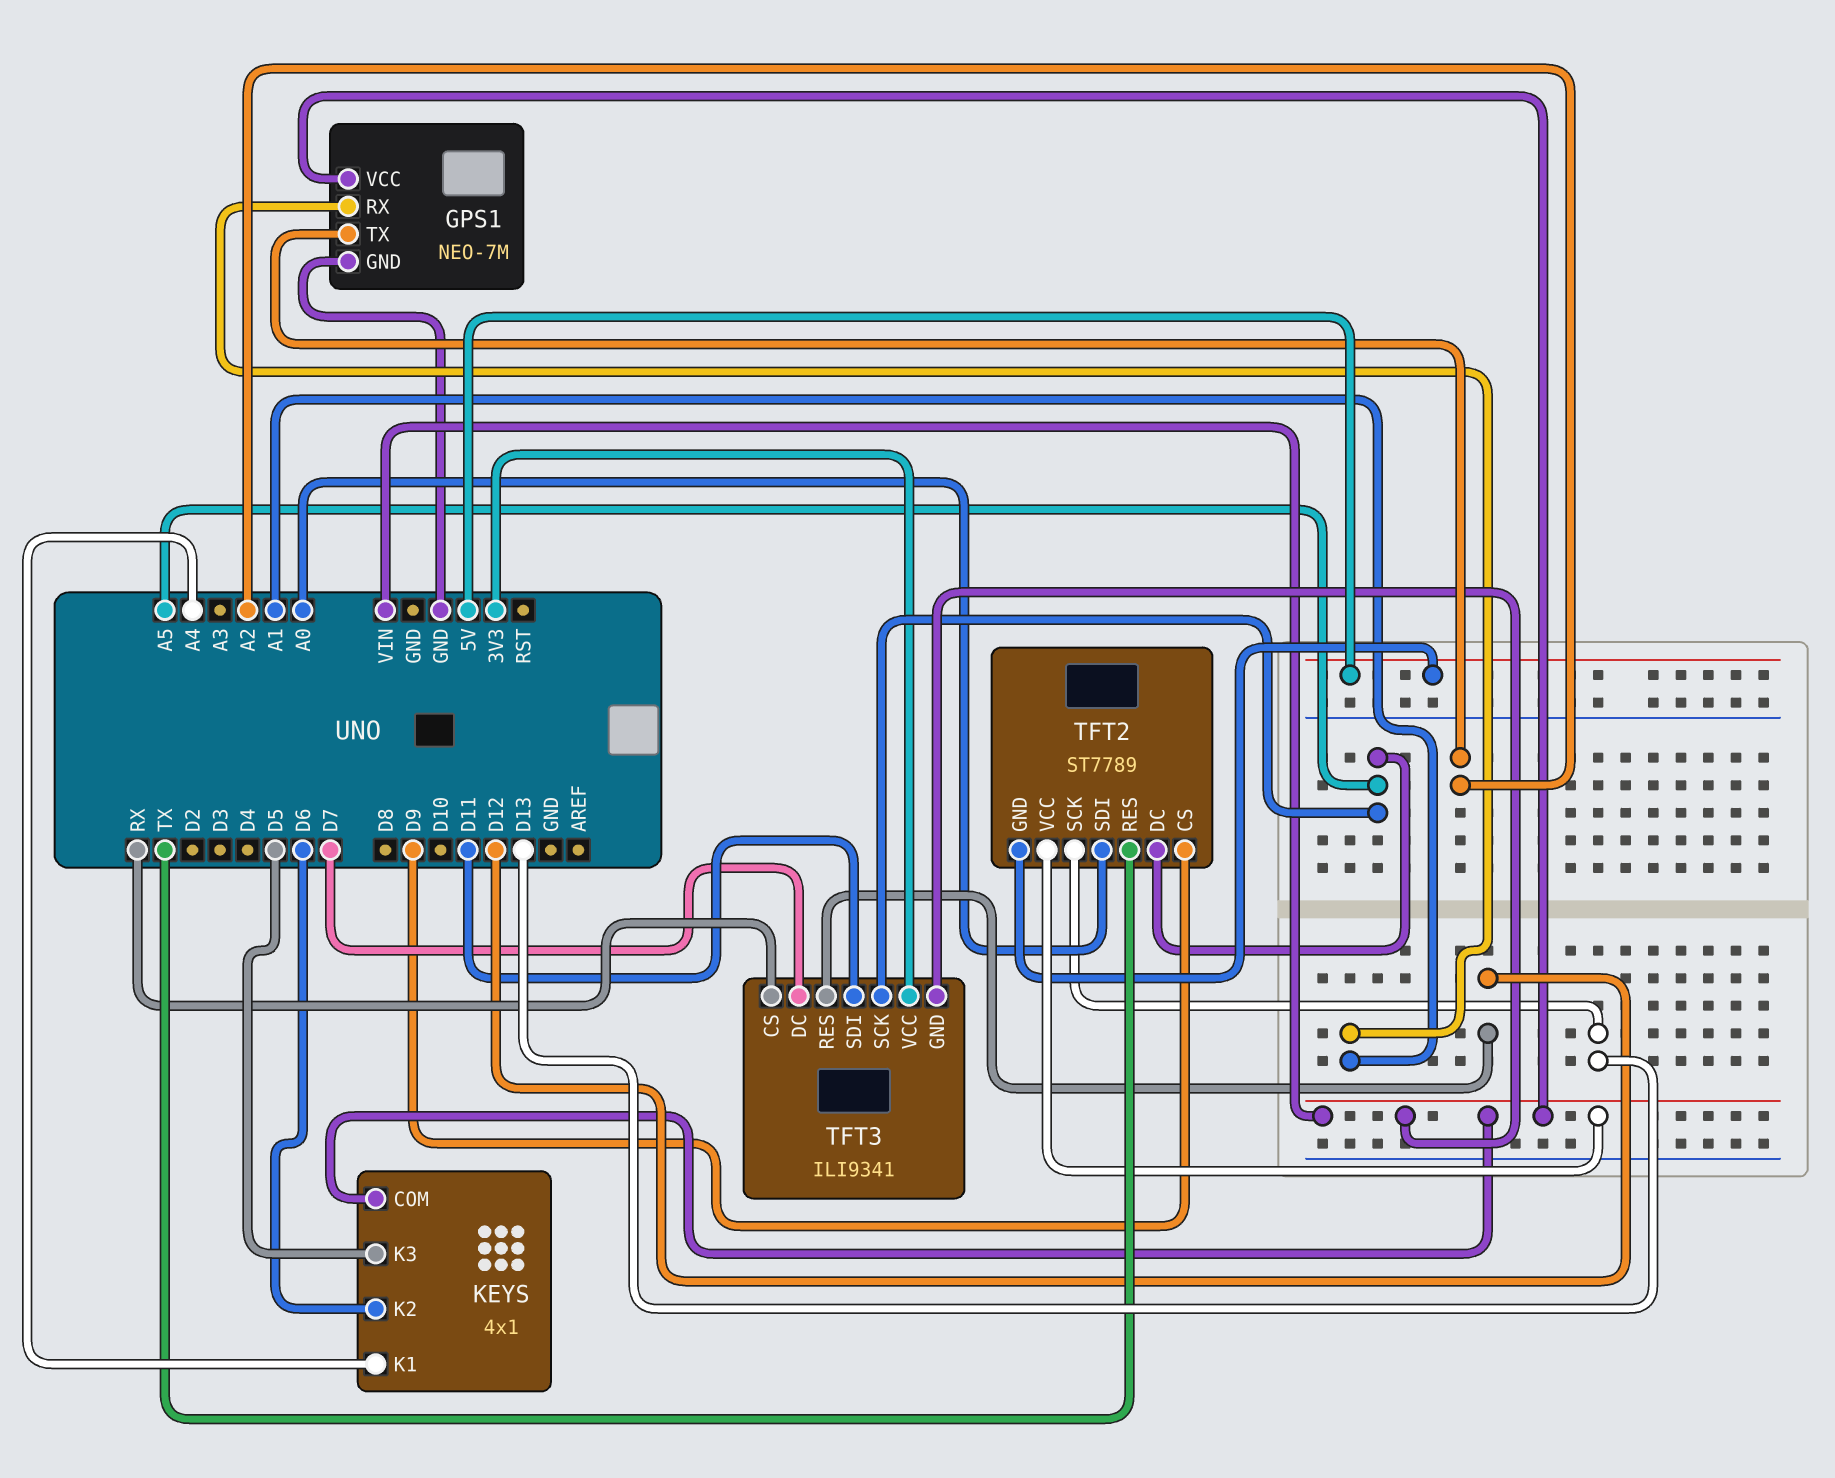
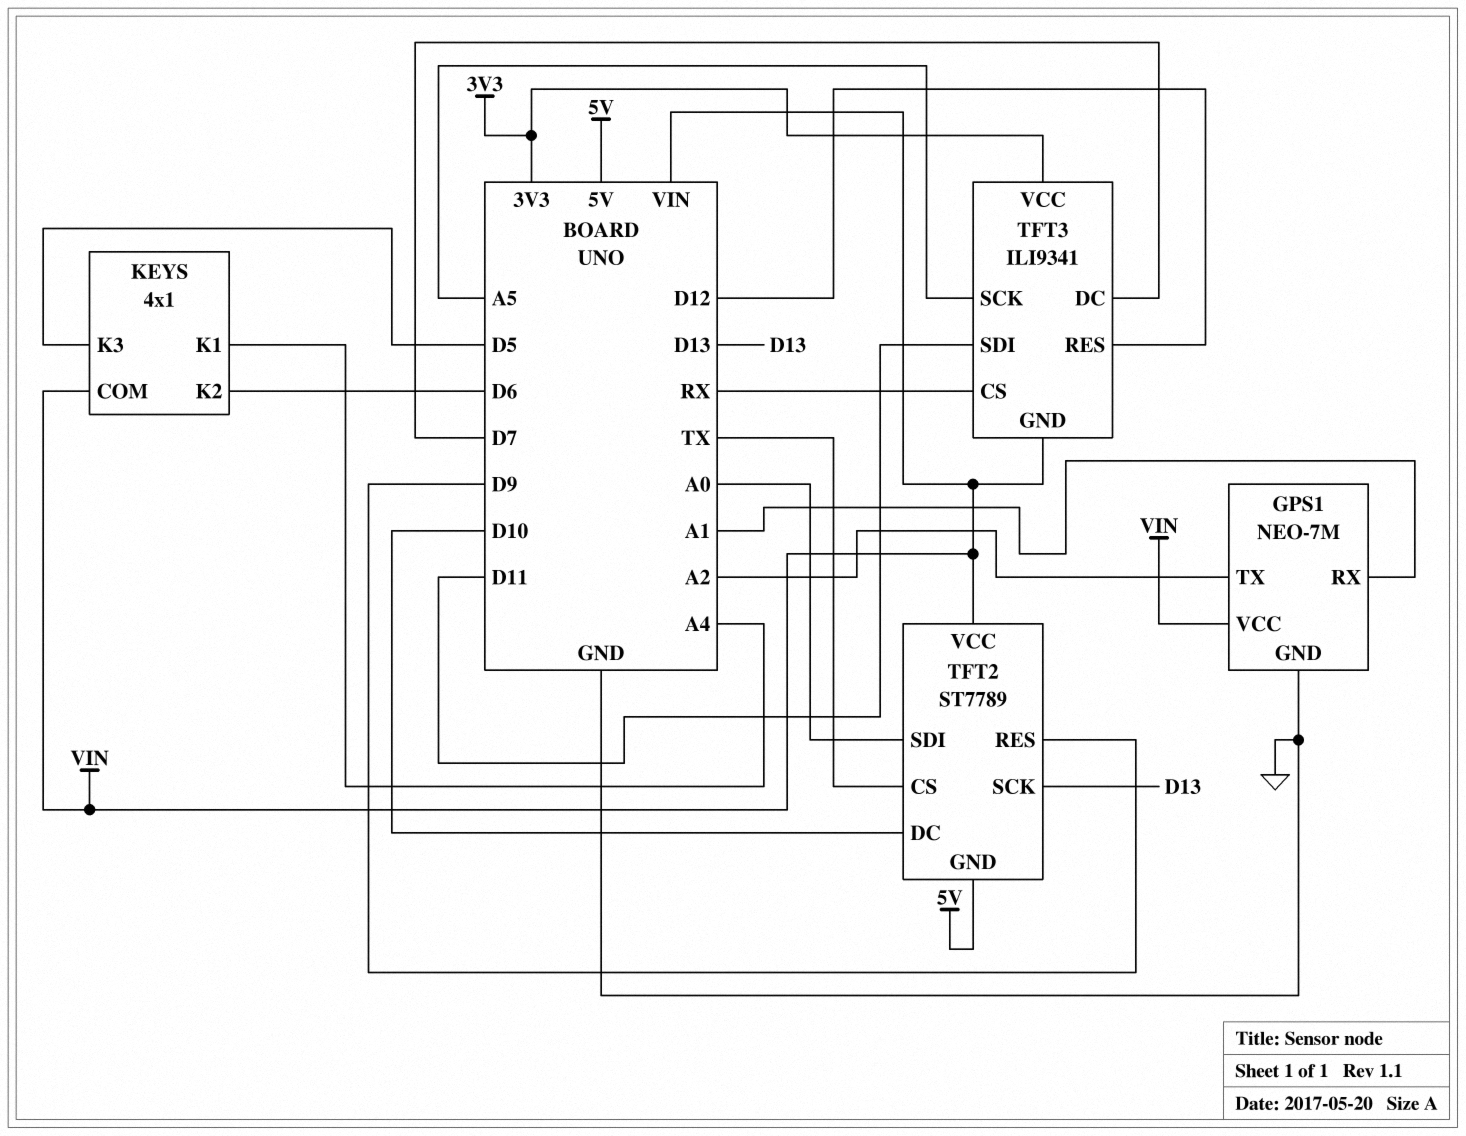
TFT2 pin CS: D9 -> TX
TFT2 pin DC: A5 -> D10
TFT2 pin RES: TX -> D9

